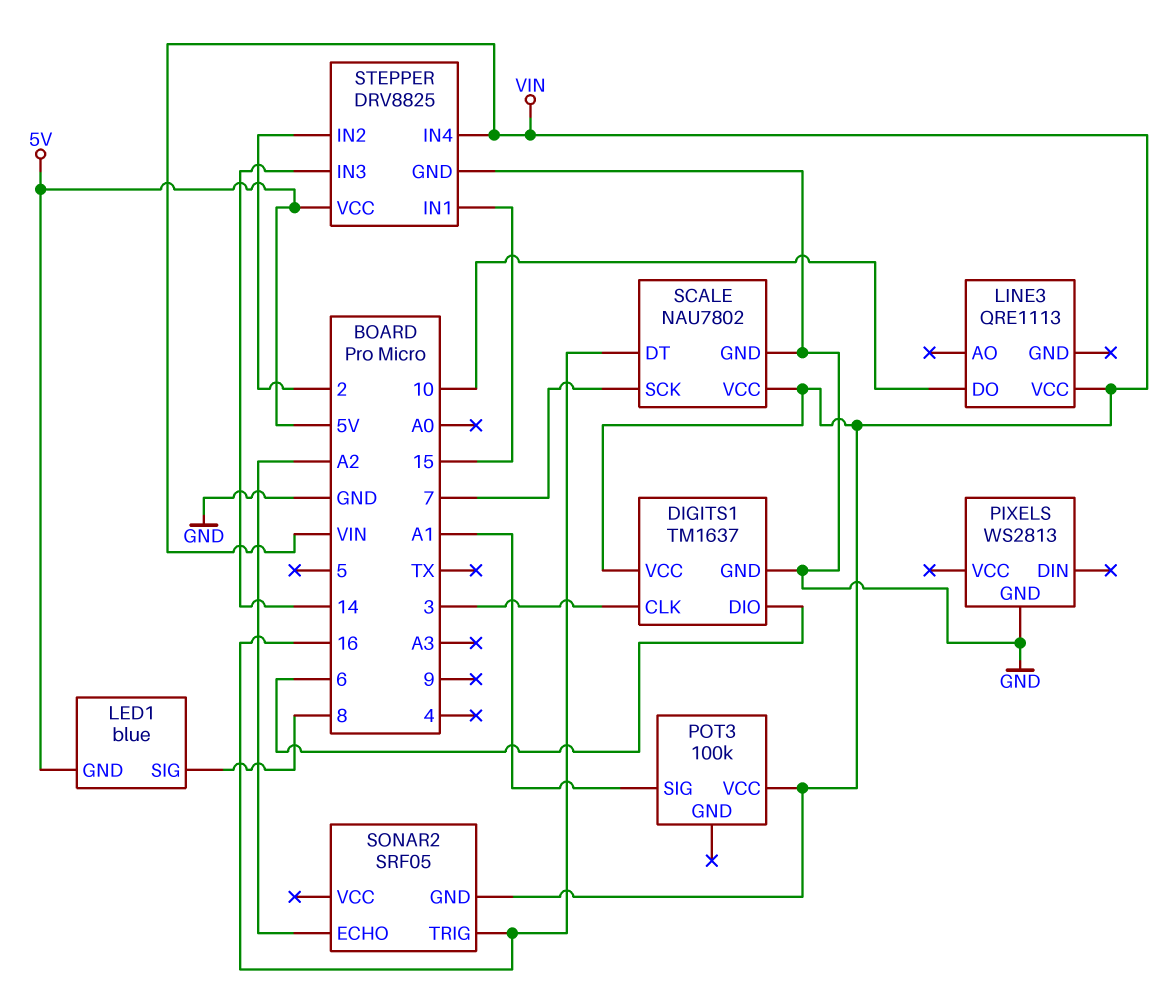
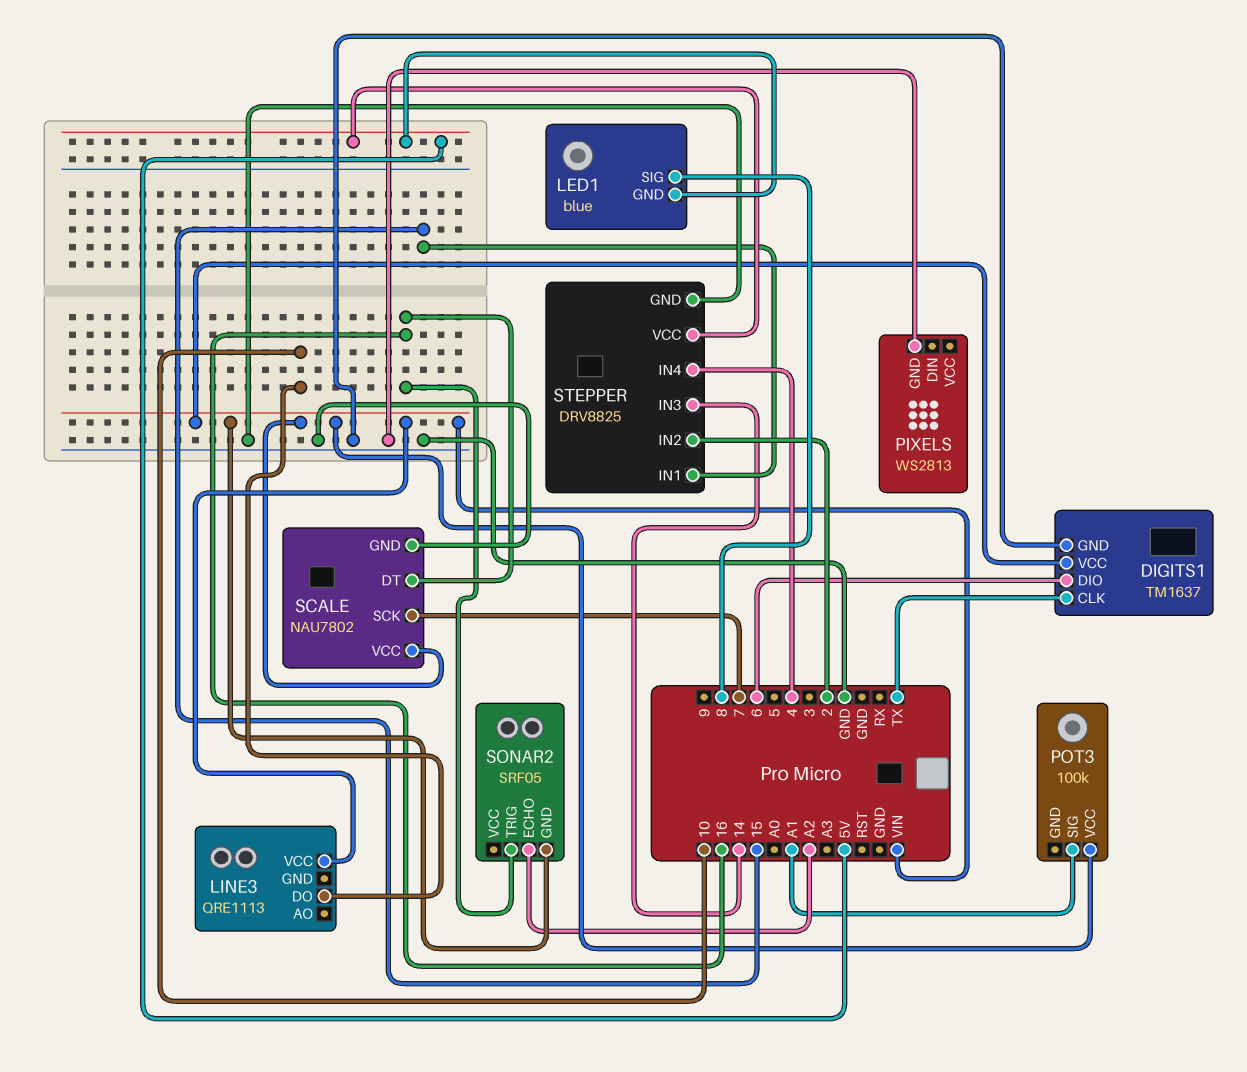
DIGITS1 pin CLK: 3 -> TX
STEPPER pin IN4: VIN -> 4

